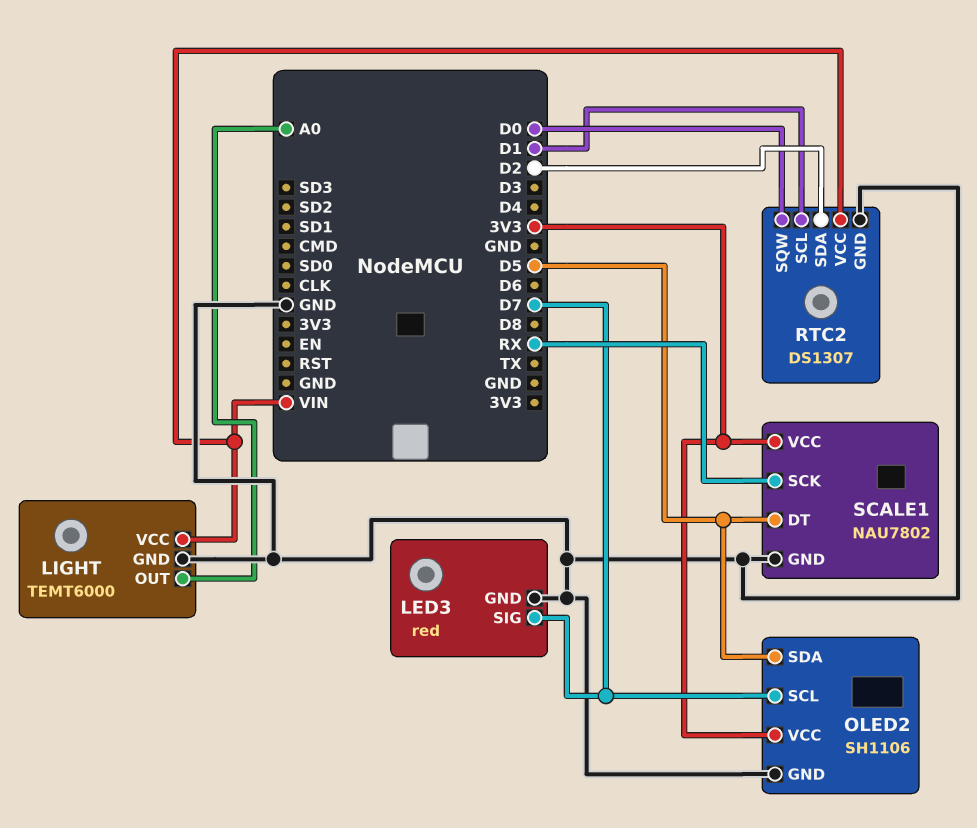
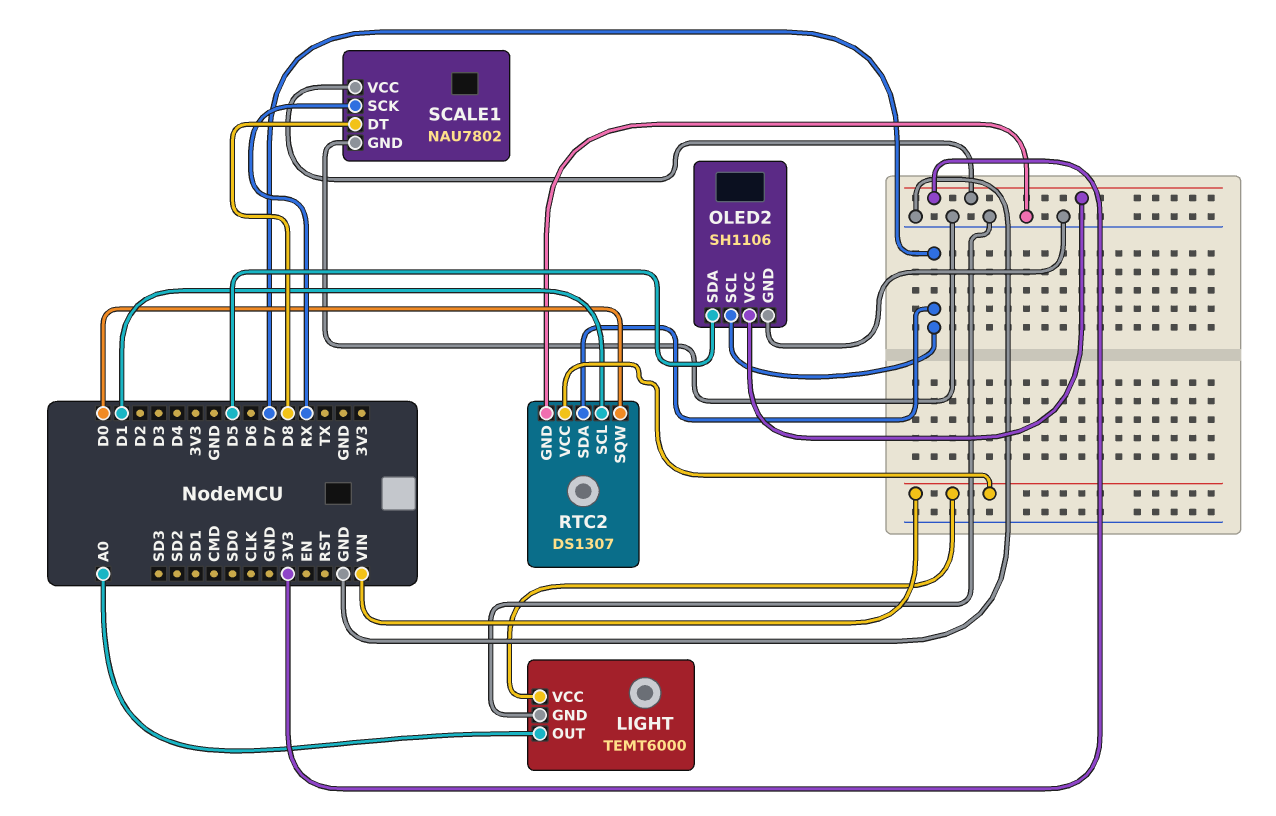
LED3: red -> none
LED3 pin GND: GND -> none
LED3 pin SIG: D7 -> none
RTC2 pin SDA: D2 -> D7
SCALE1 pin DT: D5 -> D8

